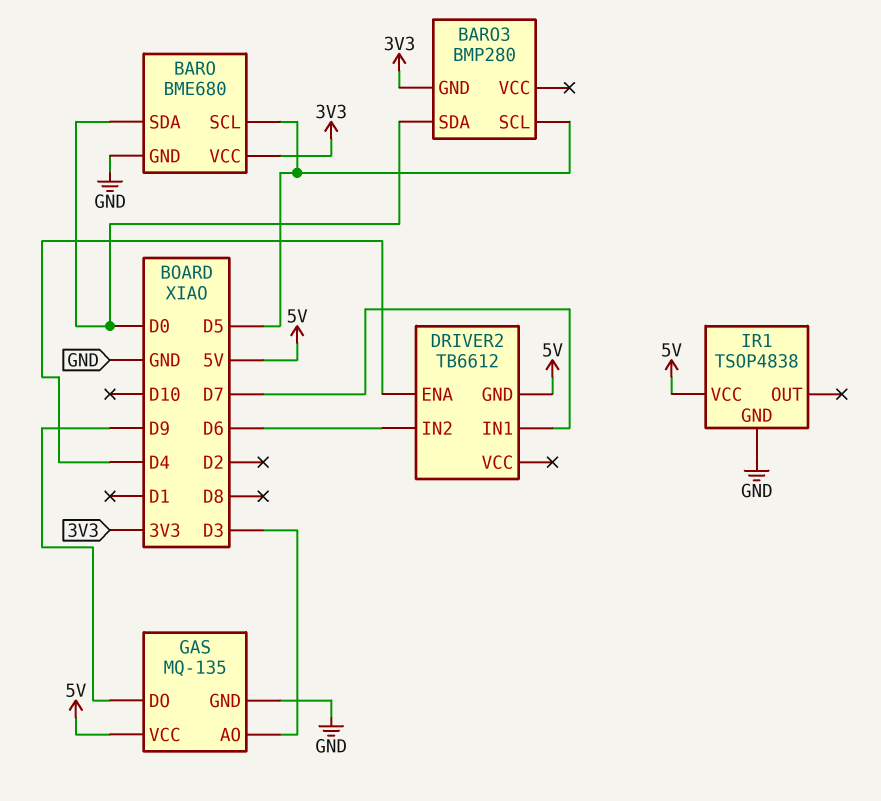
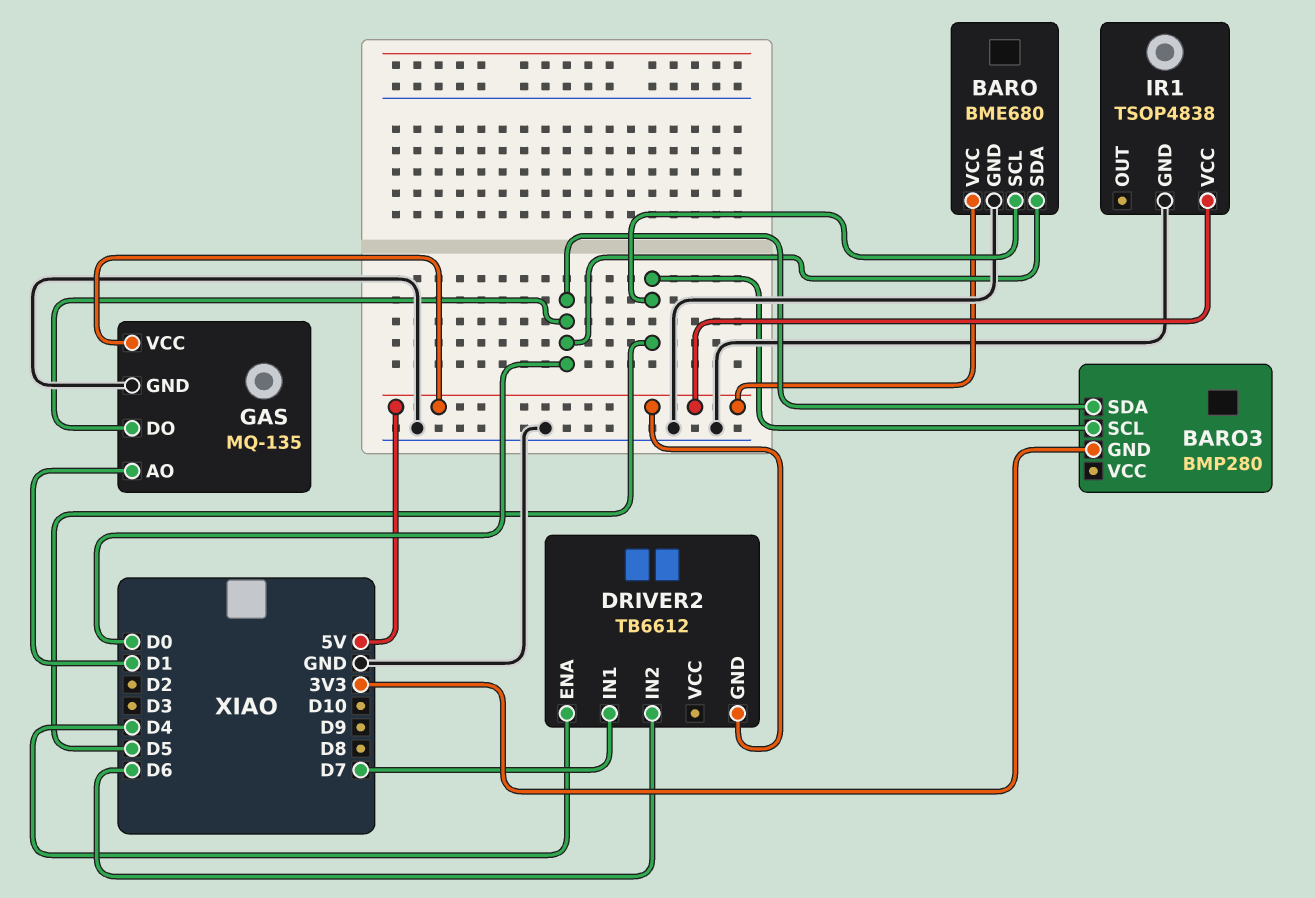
BARO pin VCC: 3V3 -> 5V
GAS pin AO: D3 -> D1
GAS pin DO: D9 -> D0

